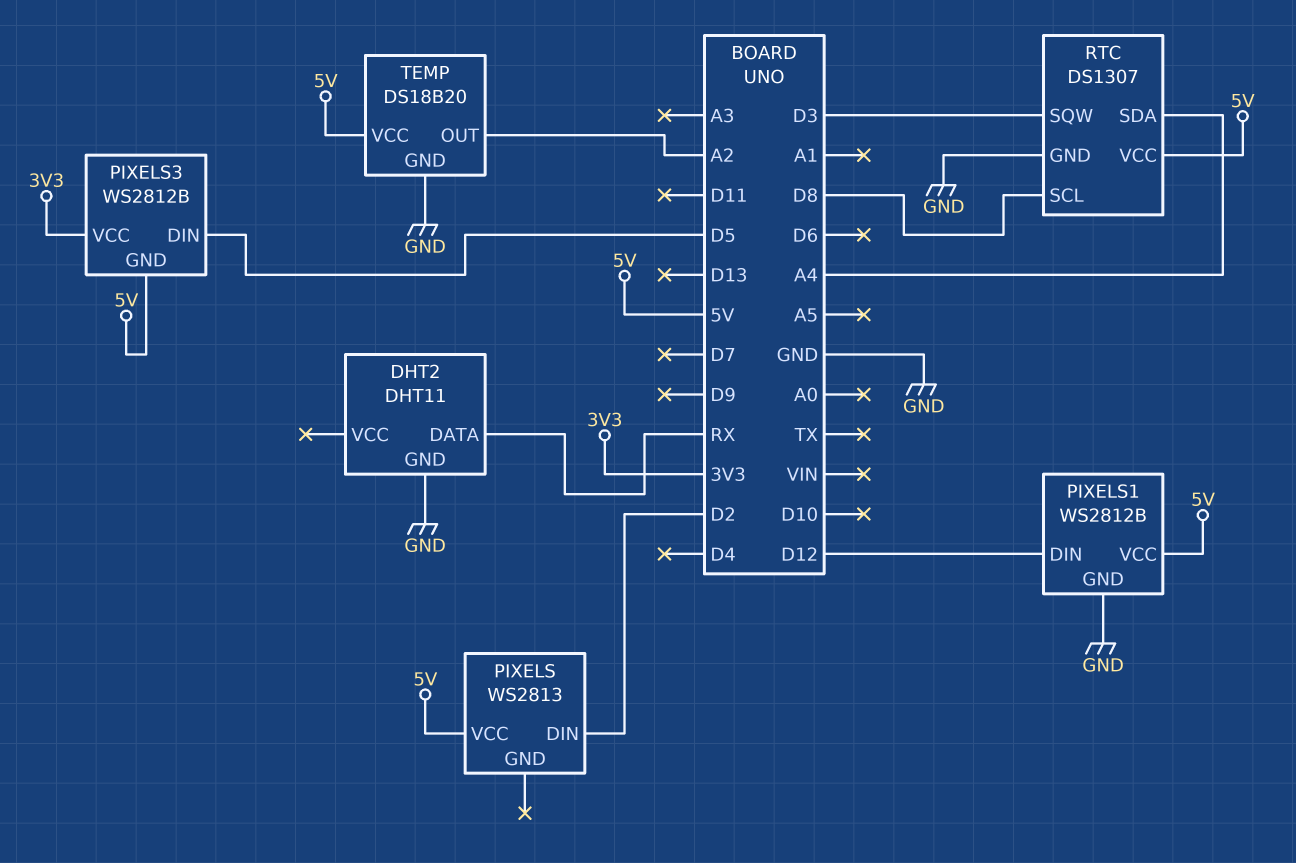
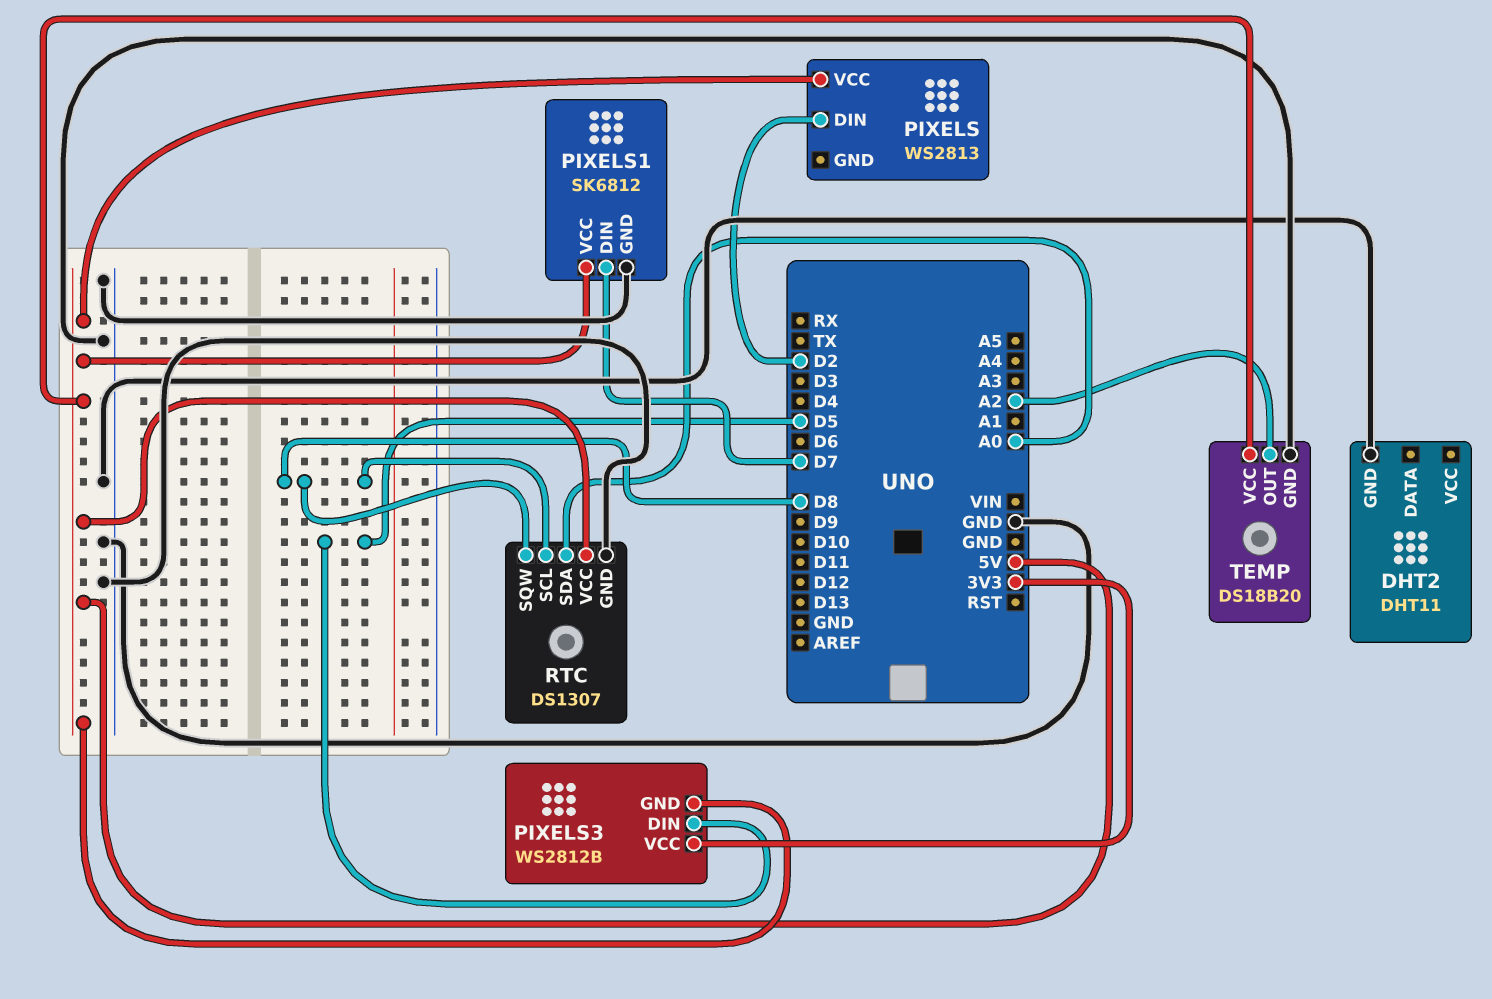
DHT2 pin DATA: RX -> none
PIXELS1: WS2812B -> SK6812
PIXELS1 pin DIN: D12 -> D7
RTC pin SDA: A4 -> A0
RTC pin SQW: D3 -> D8

